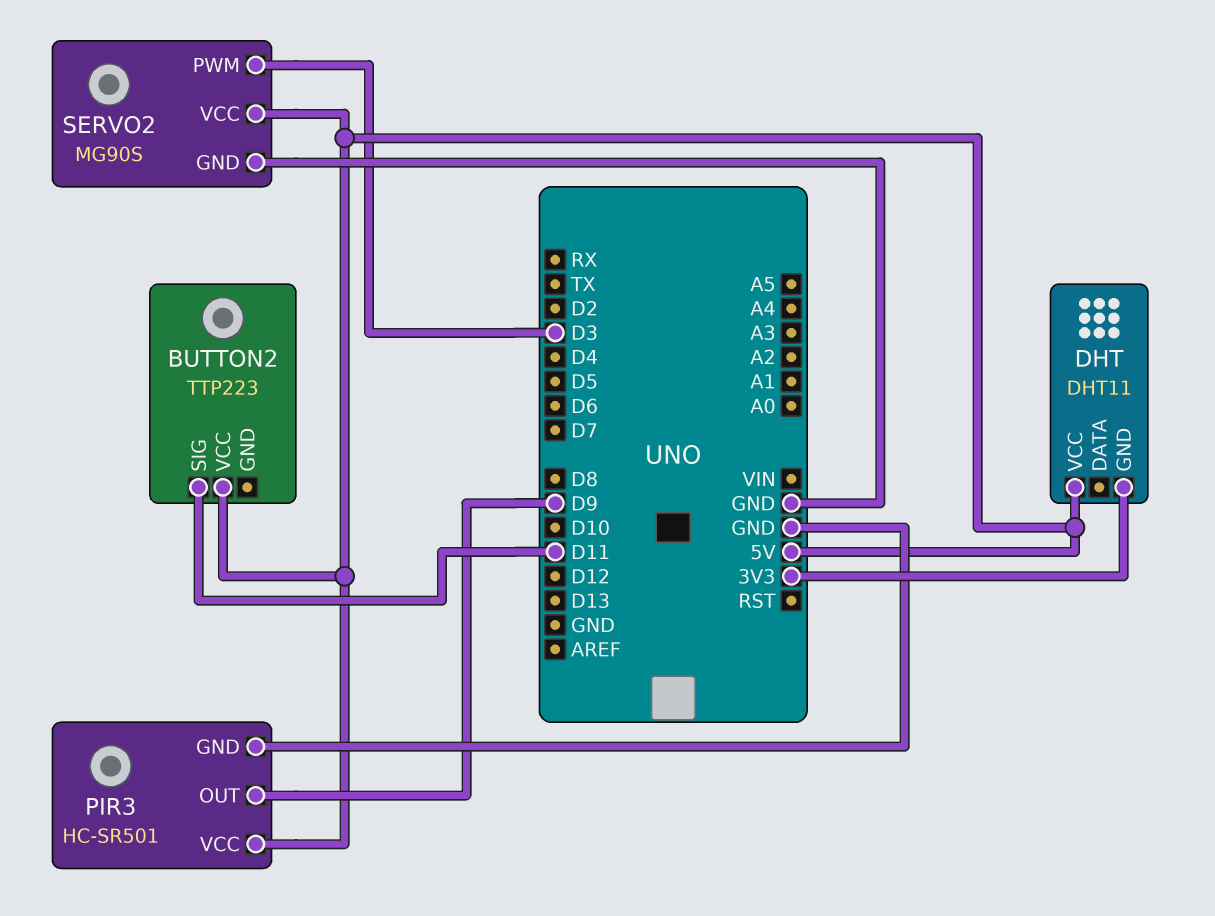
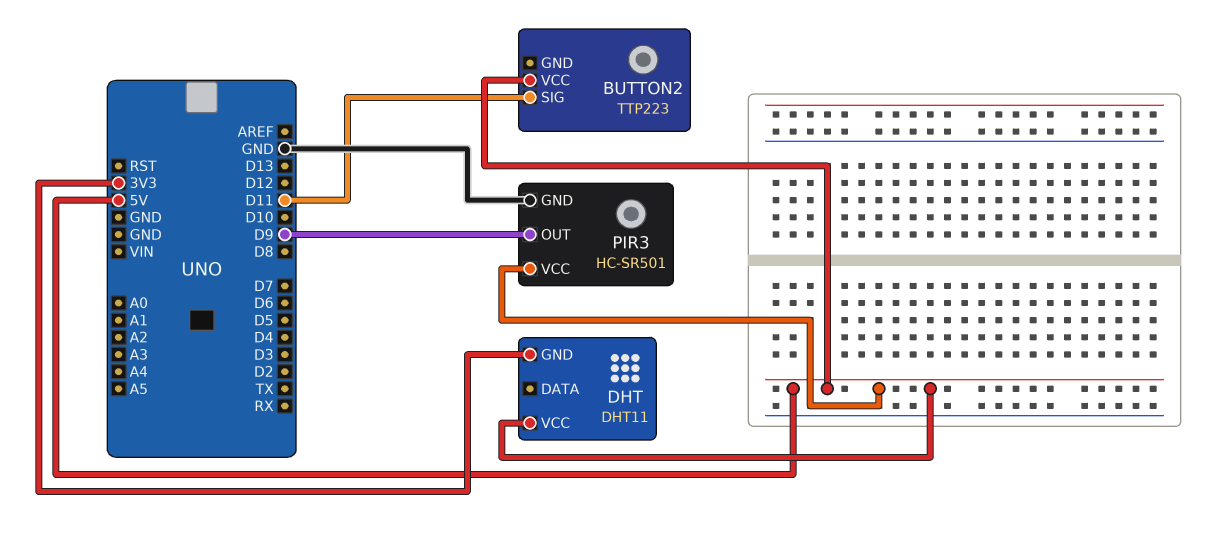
SERVO2: MG90S -> none
SERVO2 pin GND: GND -> none
SERVO2 pin PWM: D3 -> none
SERVO2 pin VCC: 5V -> none

